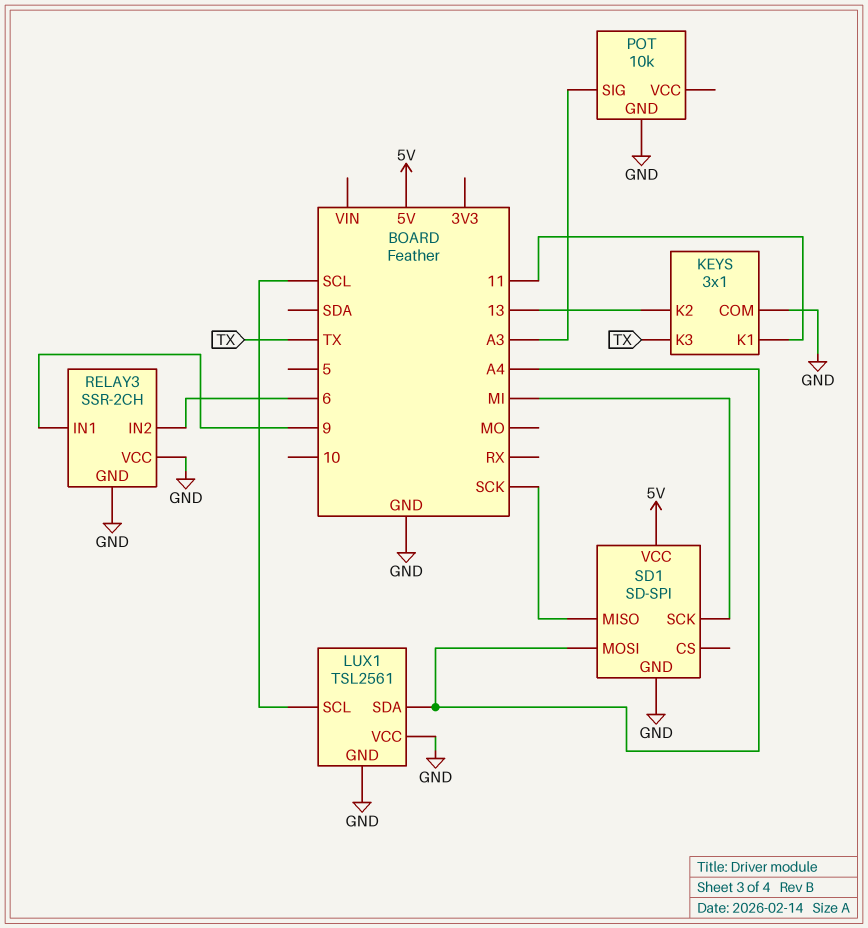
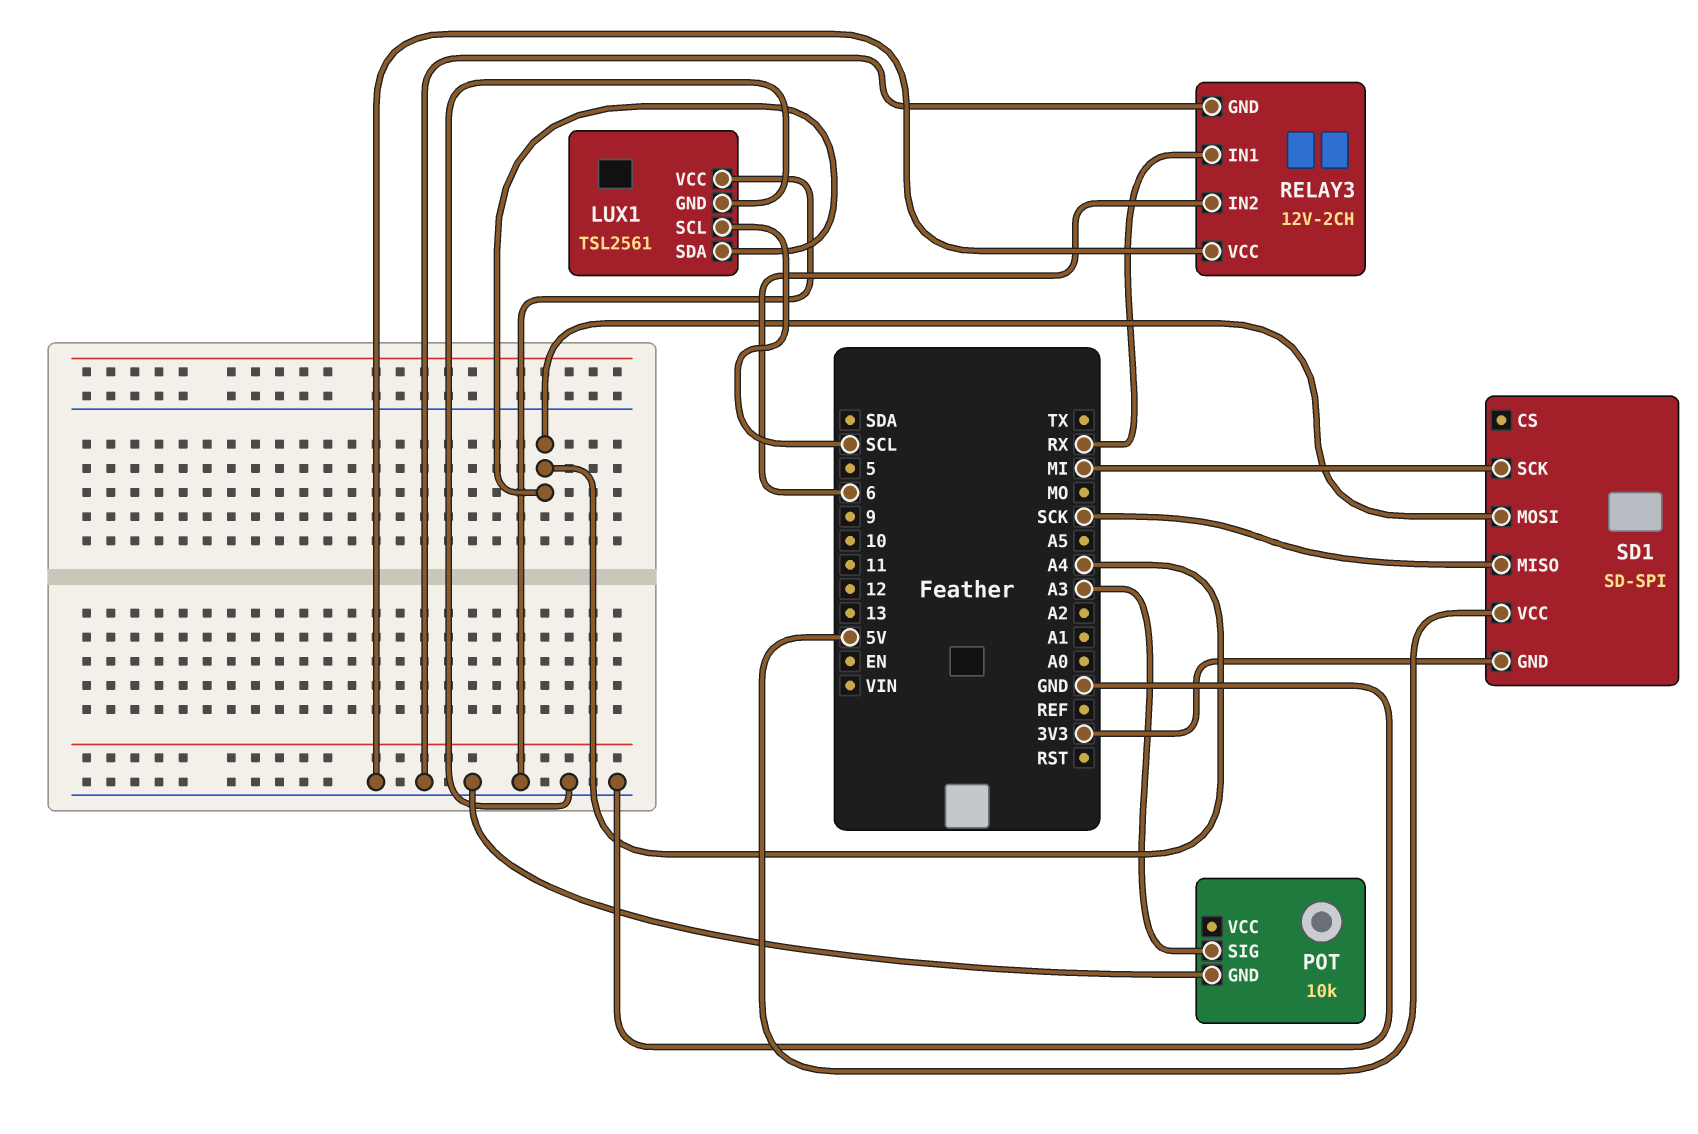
KEYS: 3x1 -> none
KEYS pin COM: GND -> none
KEYS pin K1: 11 -> none
KEYS pin K2: 13 -> none
KEYS pin K3: TX -> none
RELAY3: SSR-2CH -> 12V-2CH
RELAY3 pin IN1: 9 -> RX
SD1 pin GND: GND -> 3V3

